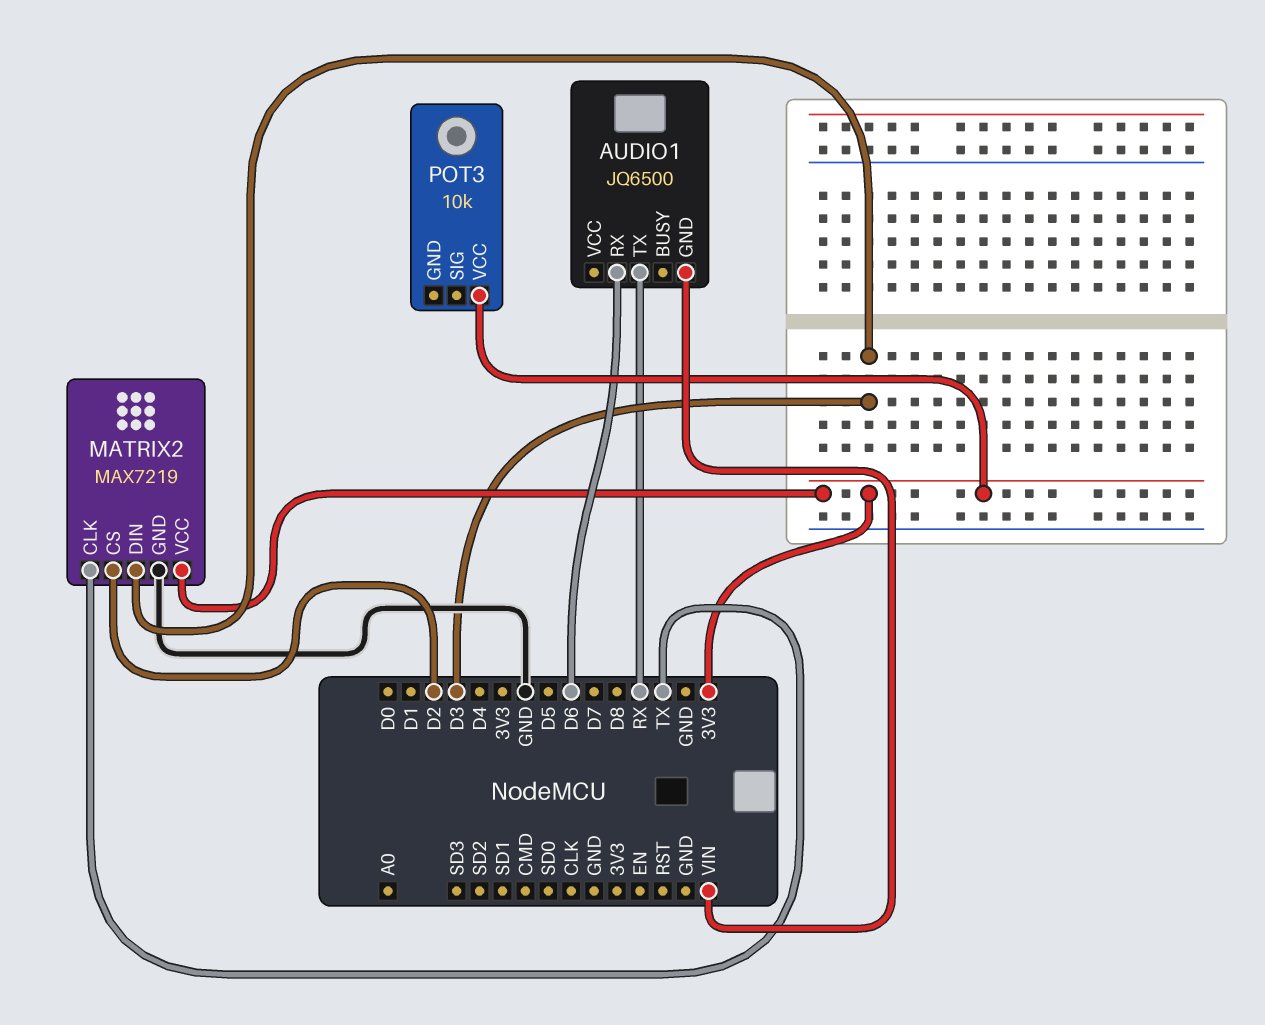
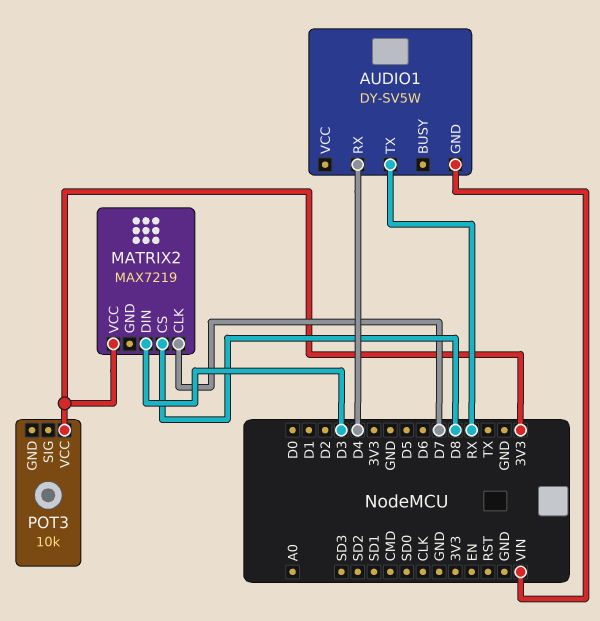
AUDIO1: JQ6500 -> DY-SV5W
AUDIO1 pin RX: D6 -> D4
MATRIX2 pin CLK: TX -> D7
MATRIX2 pin CS: D2 -> D8
MATRIX2 pin GND: GND -> none

